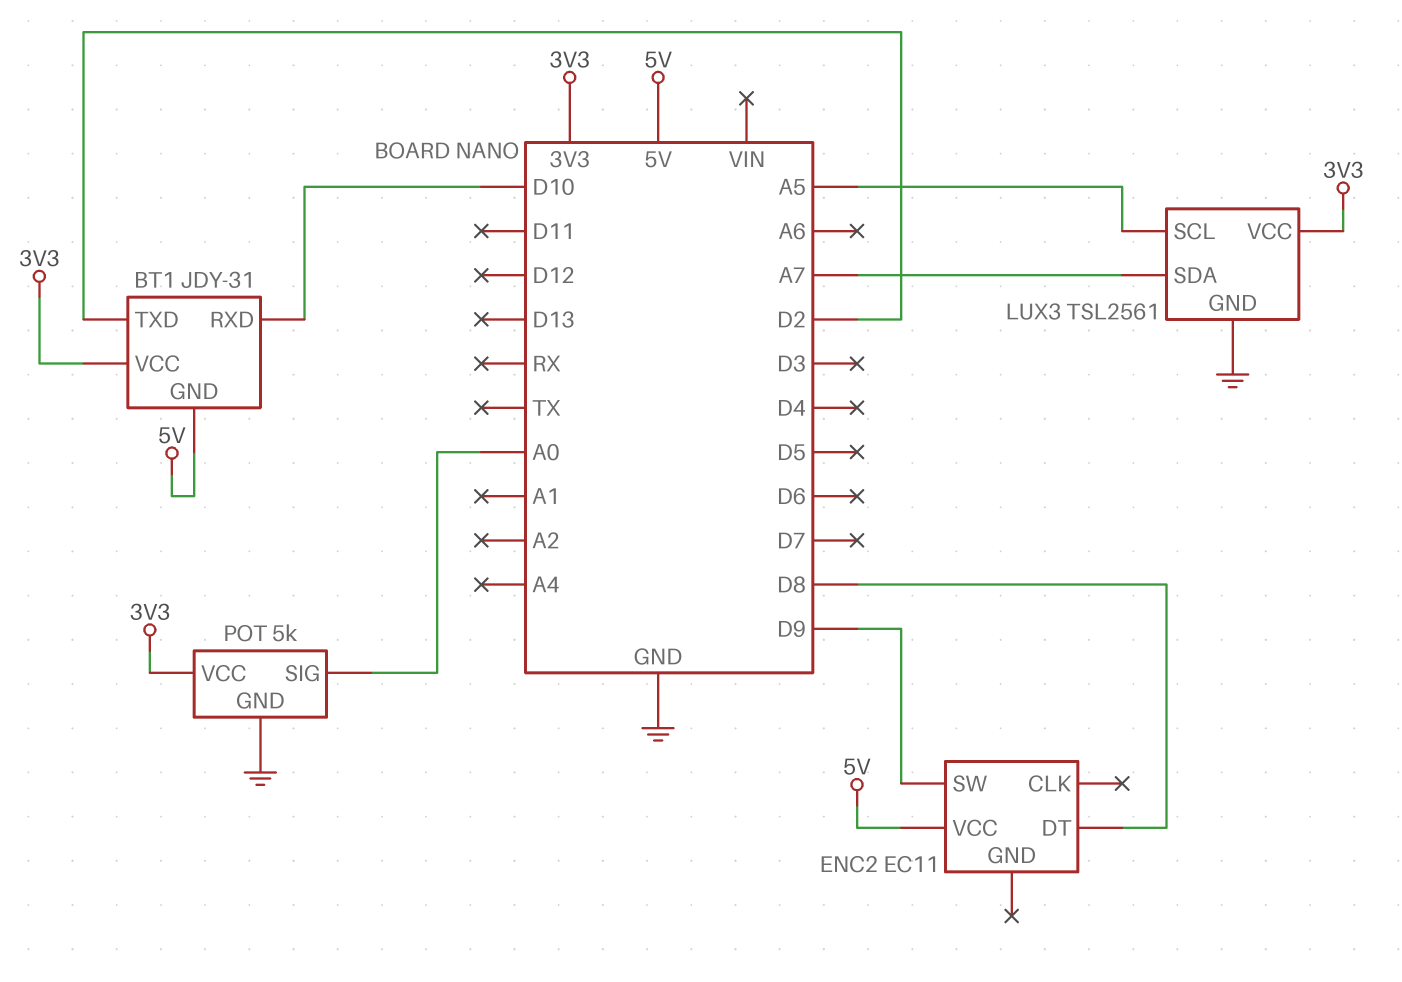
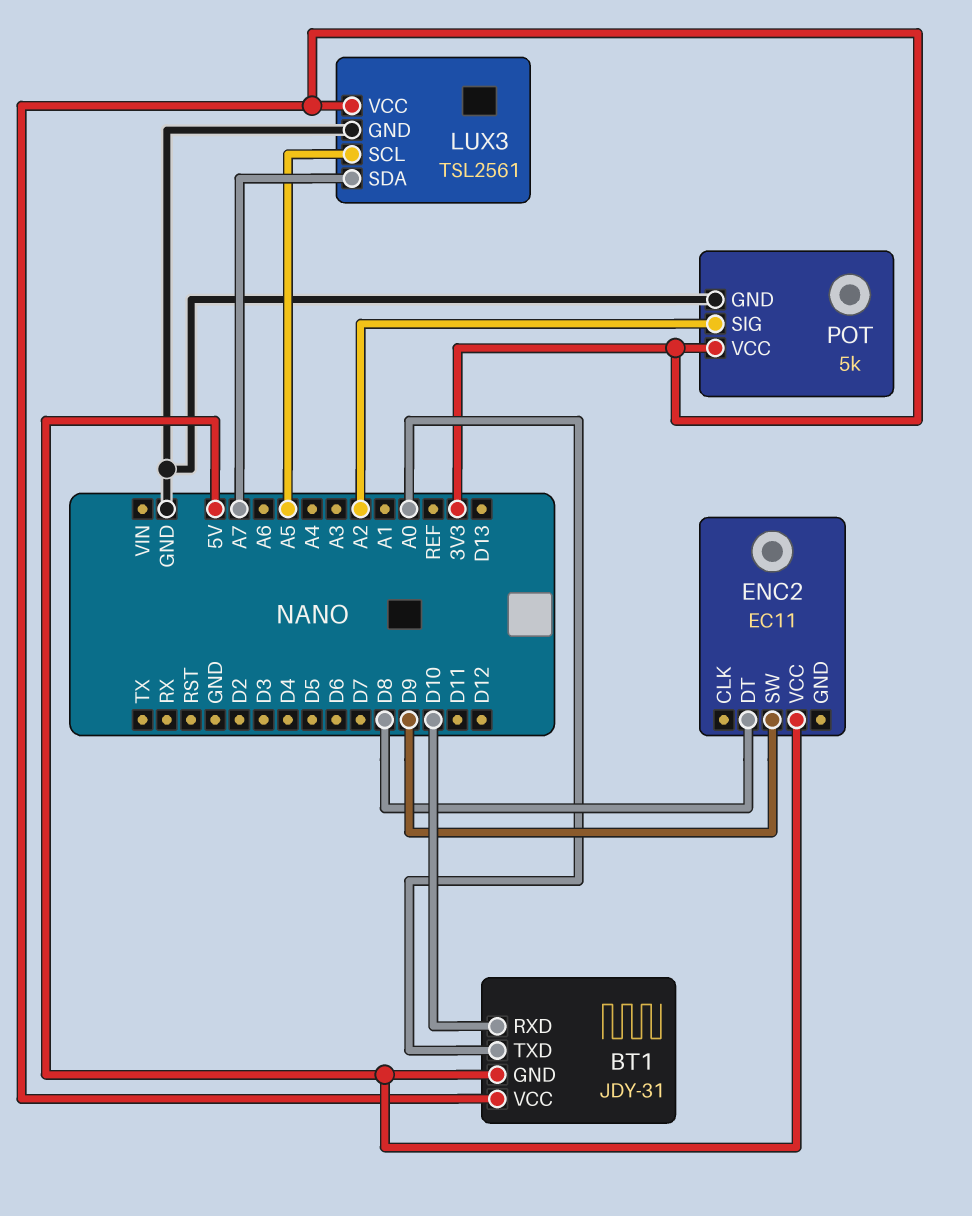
BT1 pin TXD: D2 -> A0
POT pin SIG: A0 -> A2

